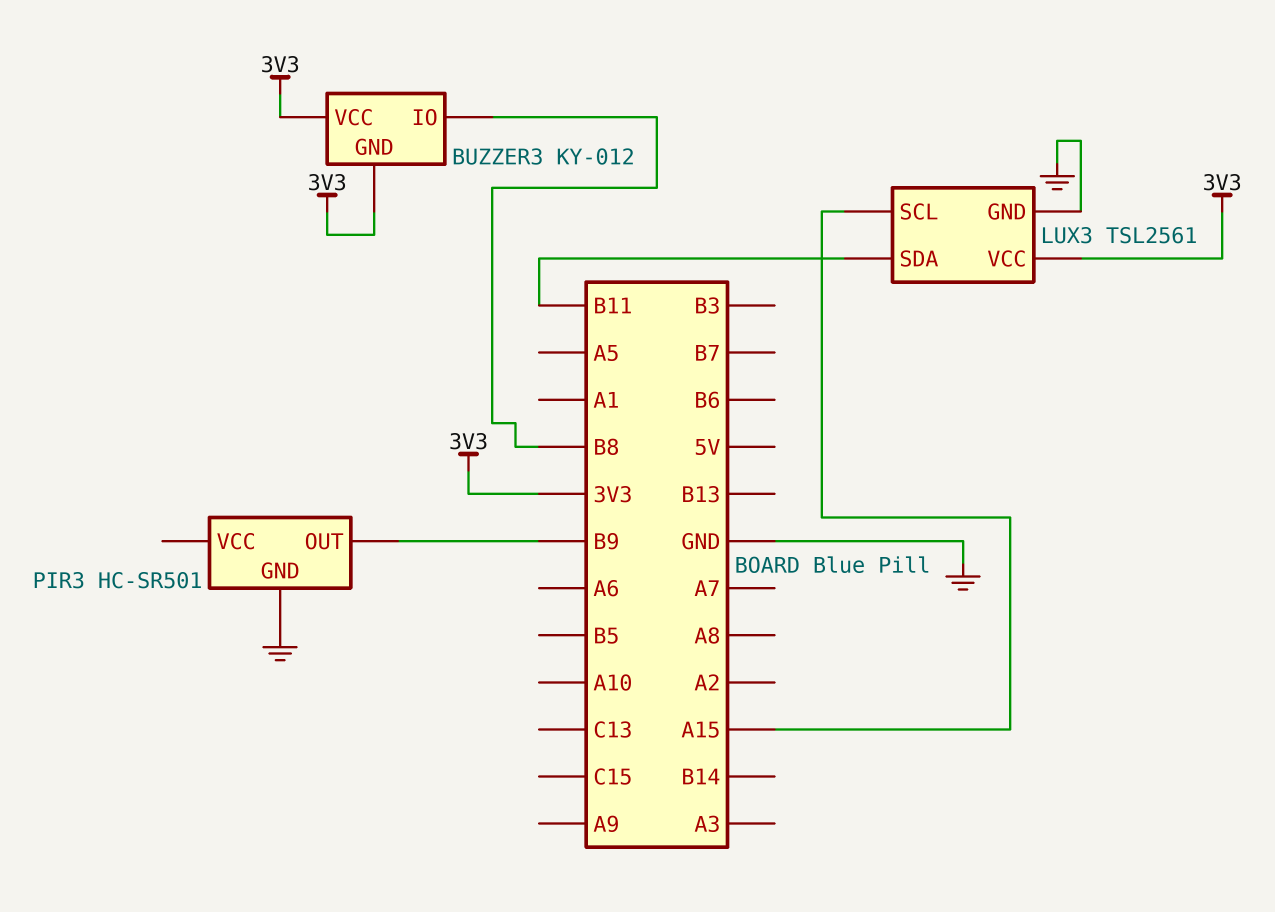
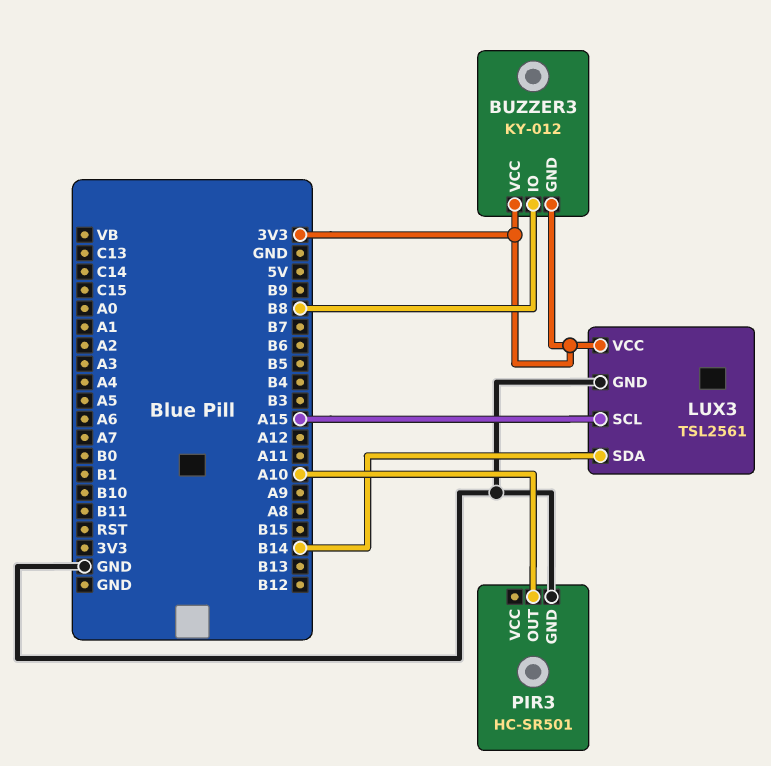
LUX3 pin SDA: B11 -> B14
PIR3 pin OUT: B9 -> A10

